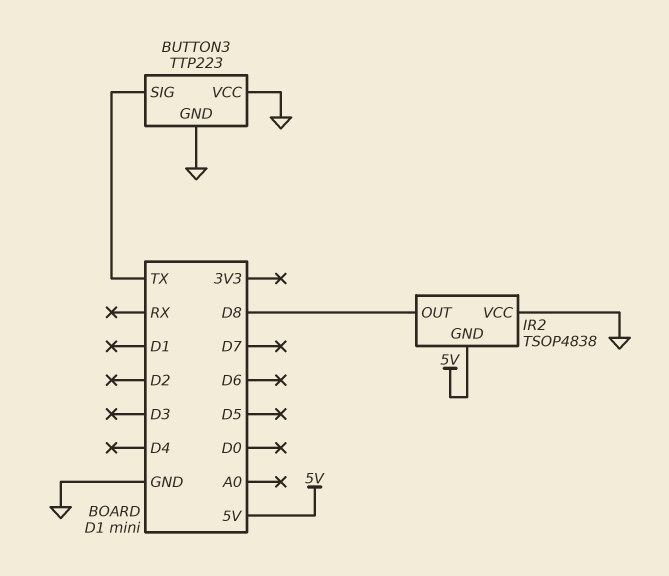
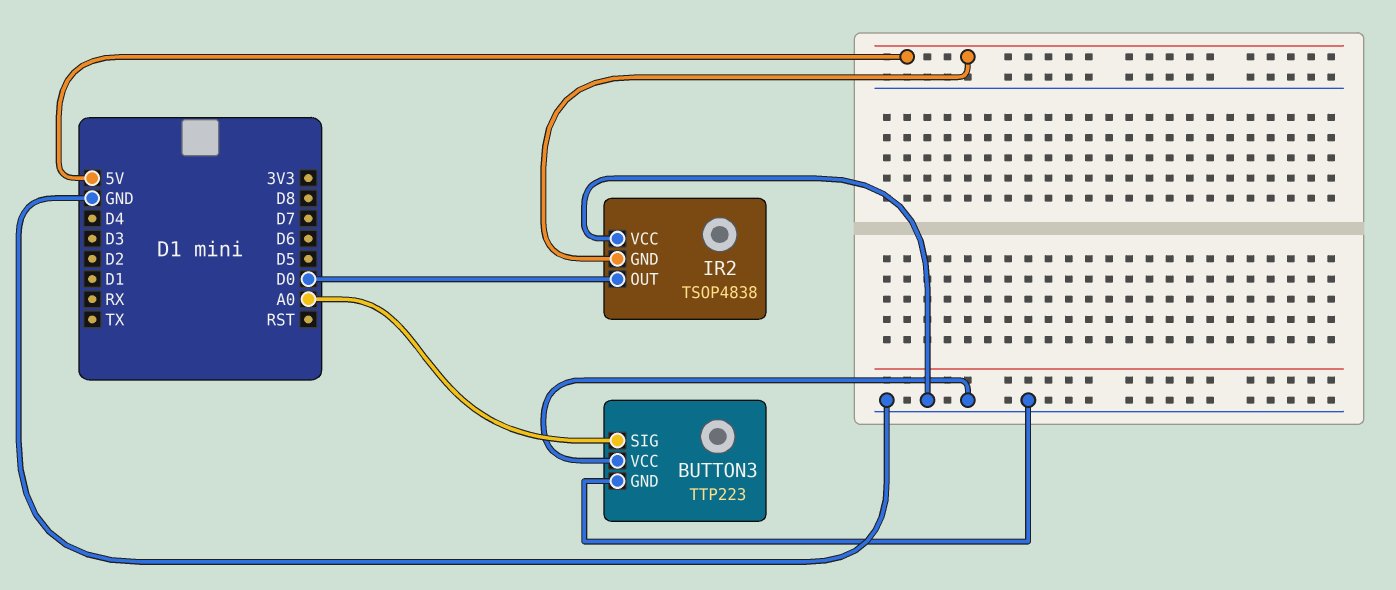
BUTTON3 pin SIG: TX -> A0
IR2 pin OUT: D8 -> D0

